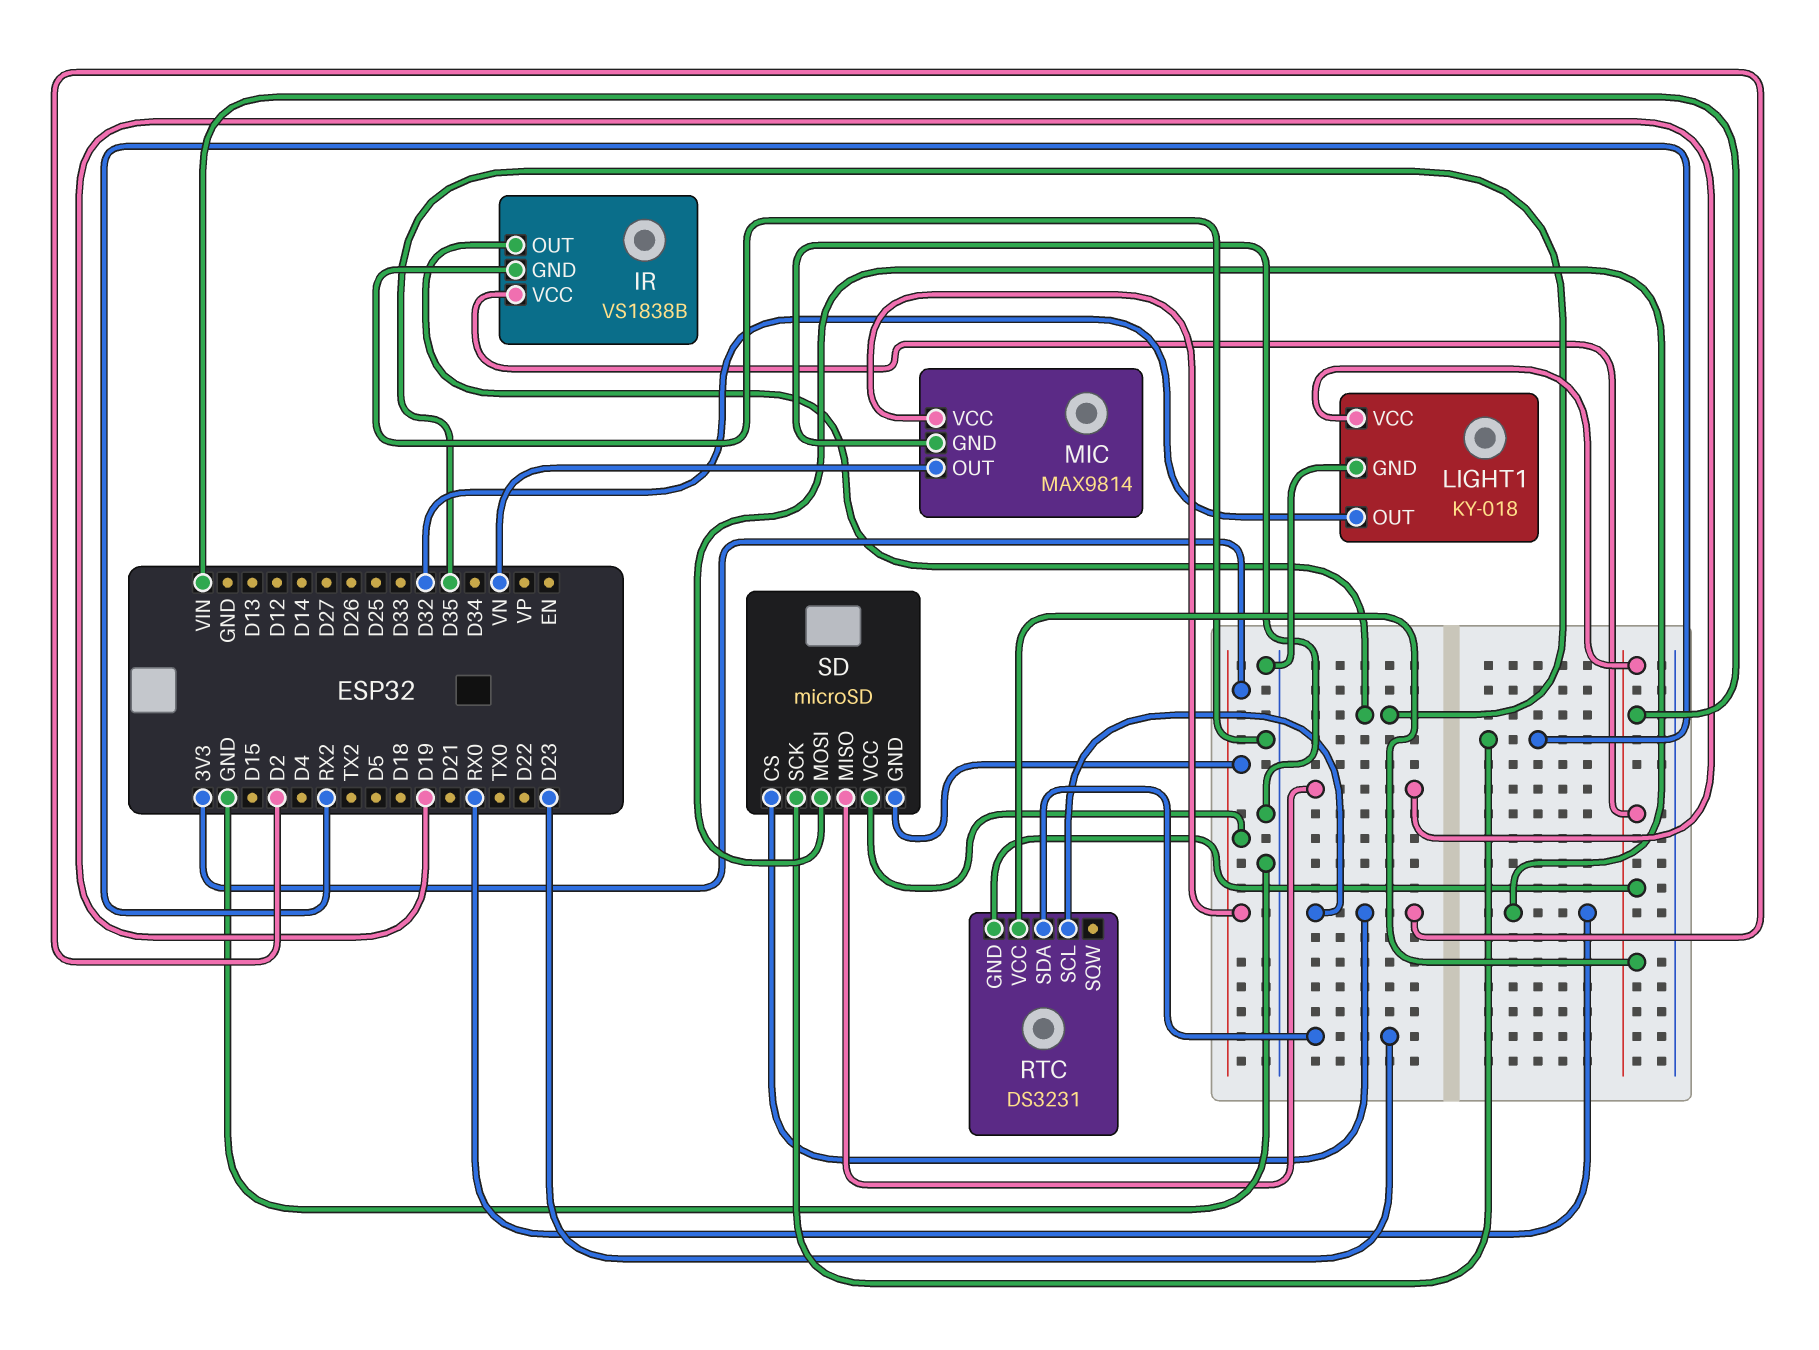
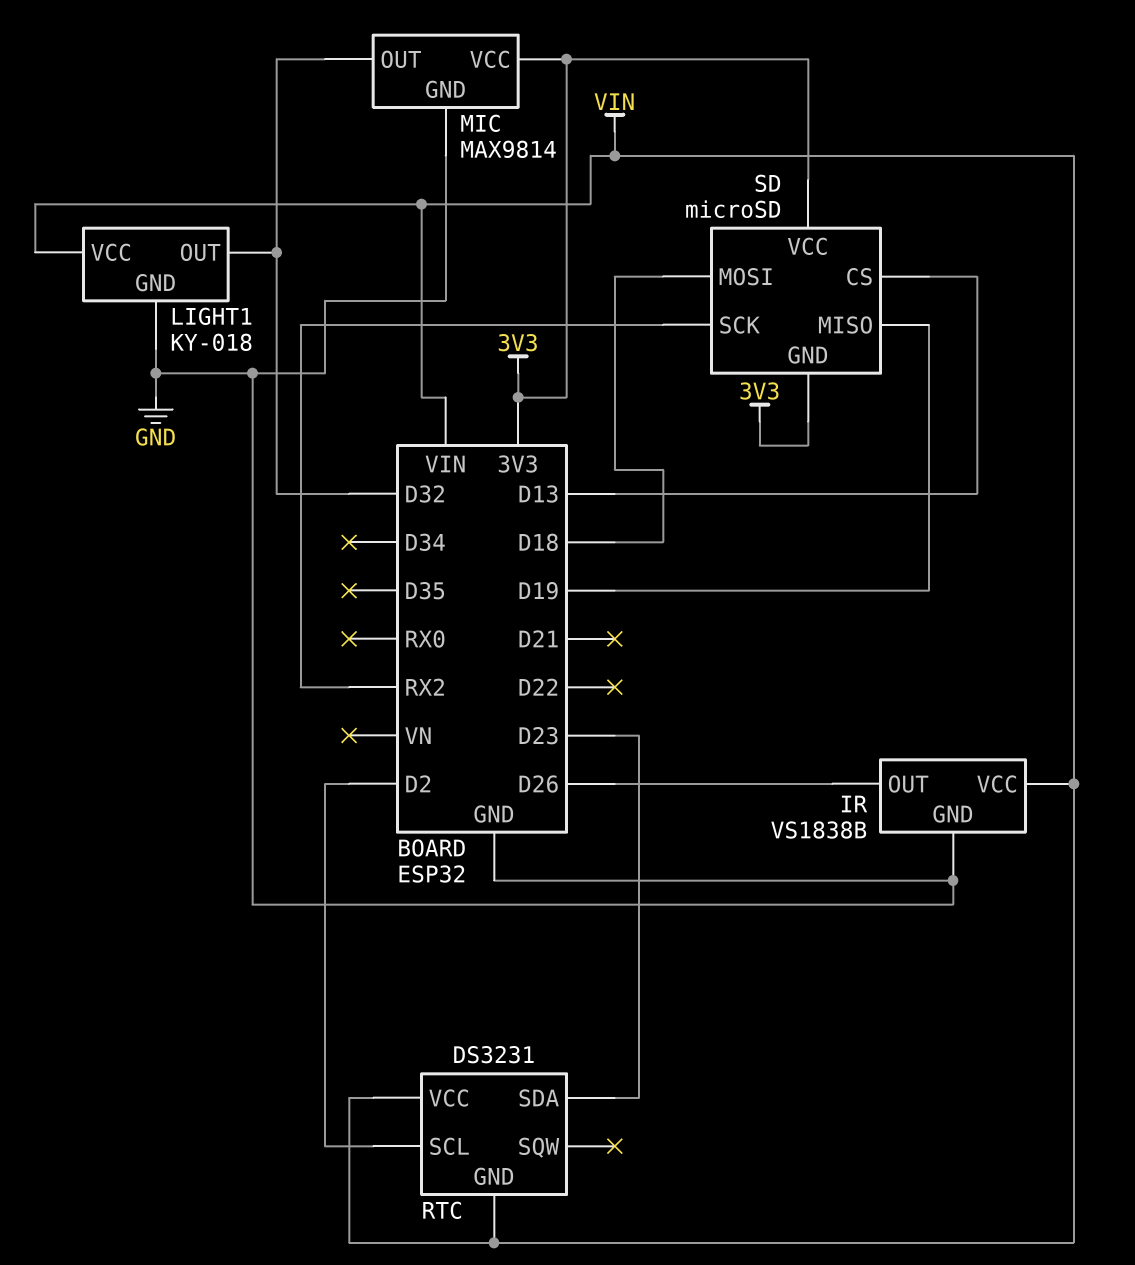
IR pin OUT: D35 -> D26
MIC pin OUT: VN -> D32
SD pin CS: D2 -> D13
SD pin MOSI: RX0 -> D18

